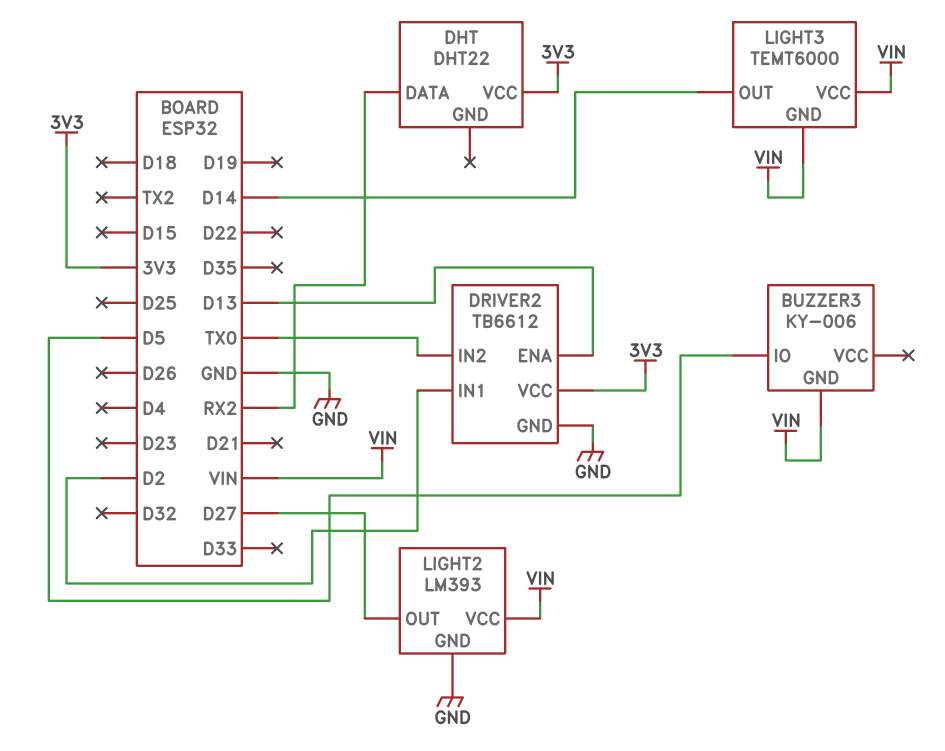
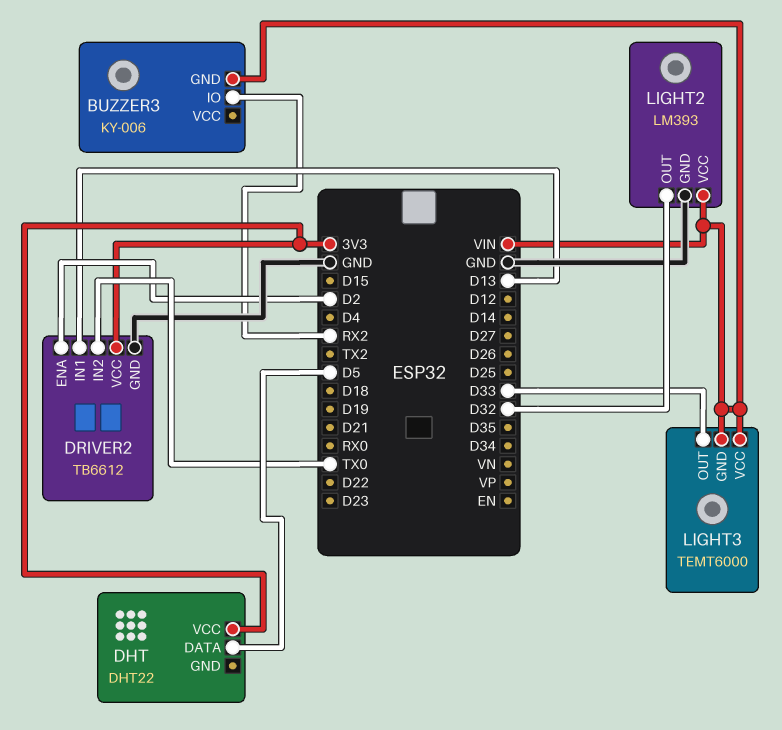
BUZZER3 pin IO: D5 -> RX2
DHT pin DATA: RX2 -> D5
DRIVER2 pin ENA: D13 -> D2
DRIVER2 pin IN1: D2 -> D13
LIGHT2 pin OUT: D27 -> D32
LIGHT3 pin OUT: D14 -> D33

